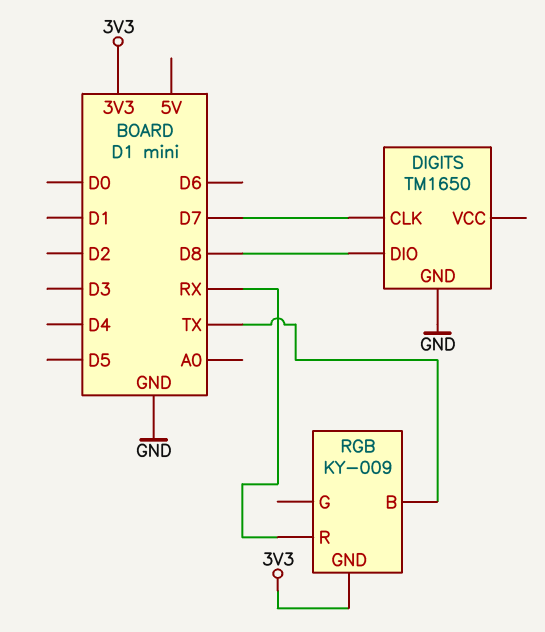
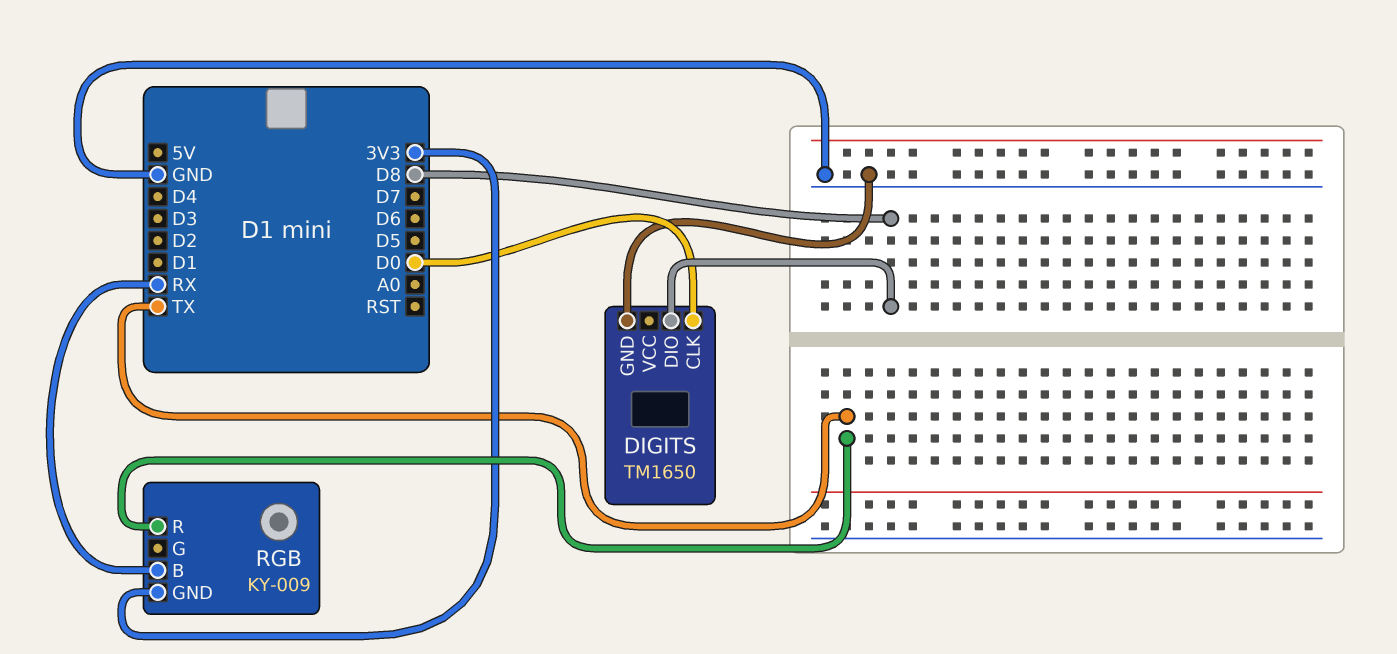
DIGITS pin CLK: D7 -> D0
RGB pin B: TX -> RX
RGB pin R: RX -> TX

